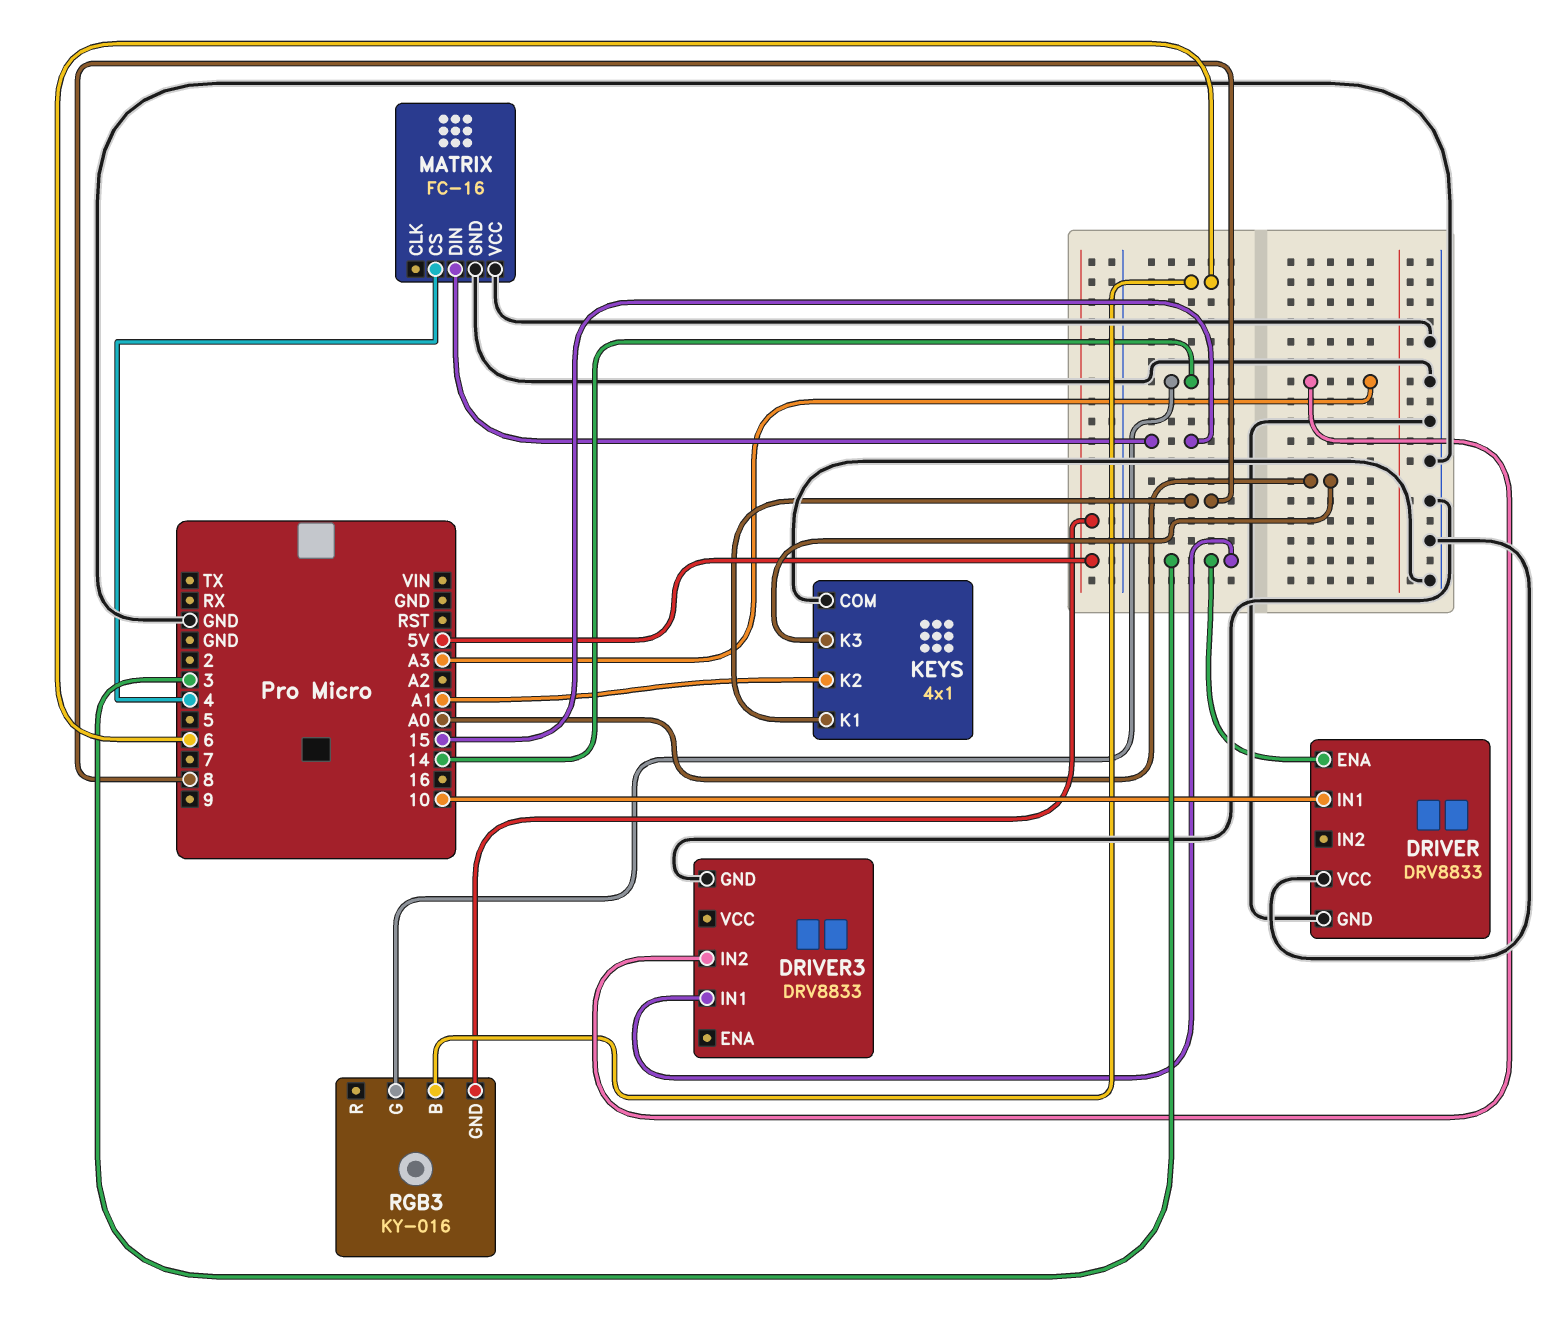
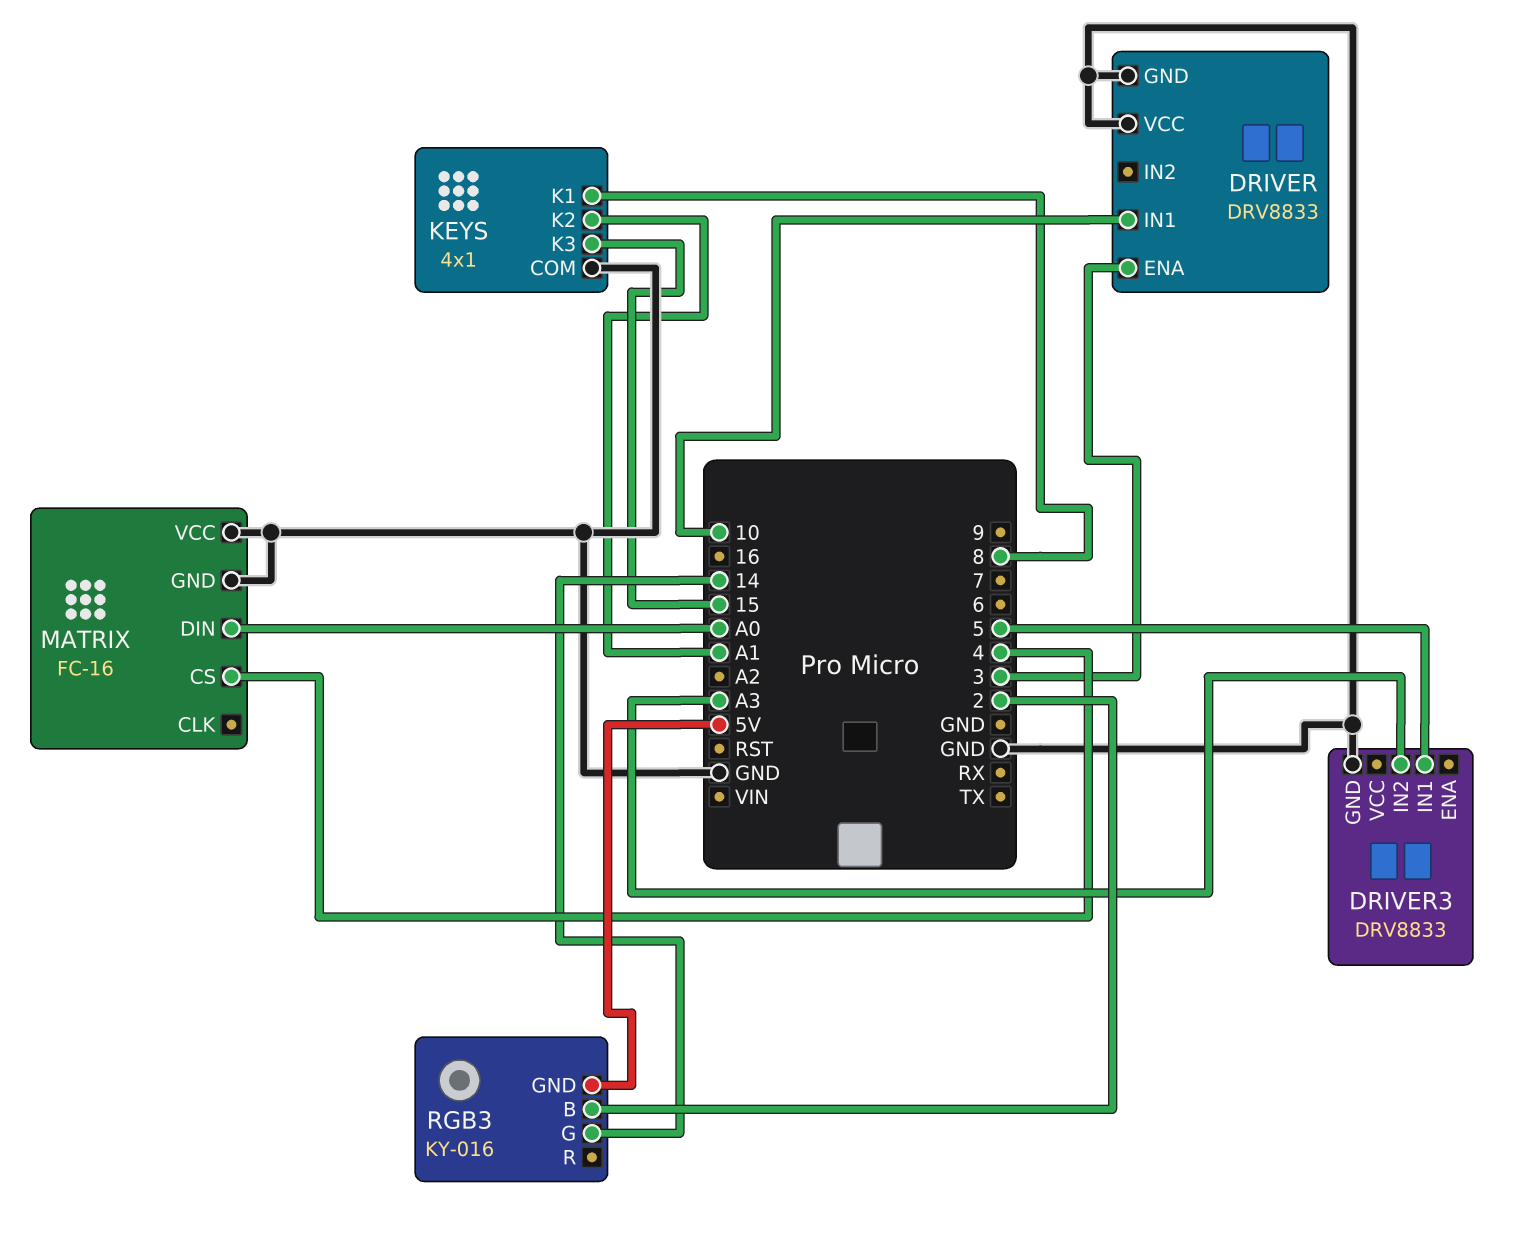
DRIVER3 pin IN1: 3 -> 5
KEYS pin K3: A0 -> 15
MATRIX pin DIN: 15 -> A0
RGB3 pin B: 6 -> 2

